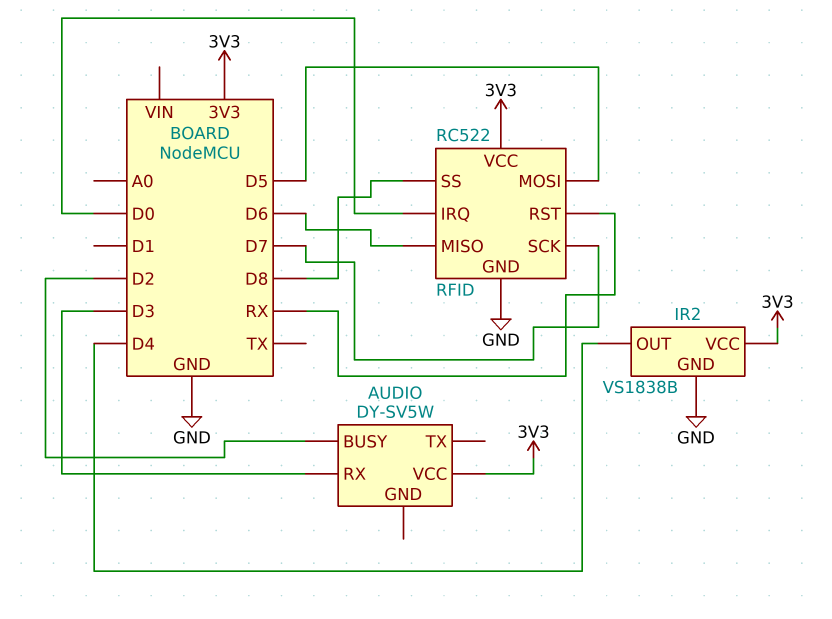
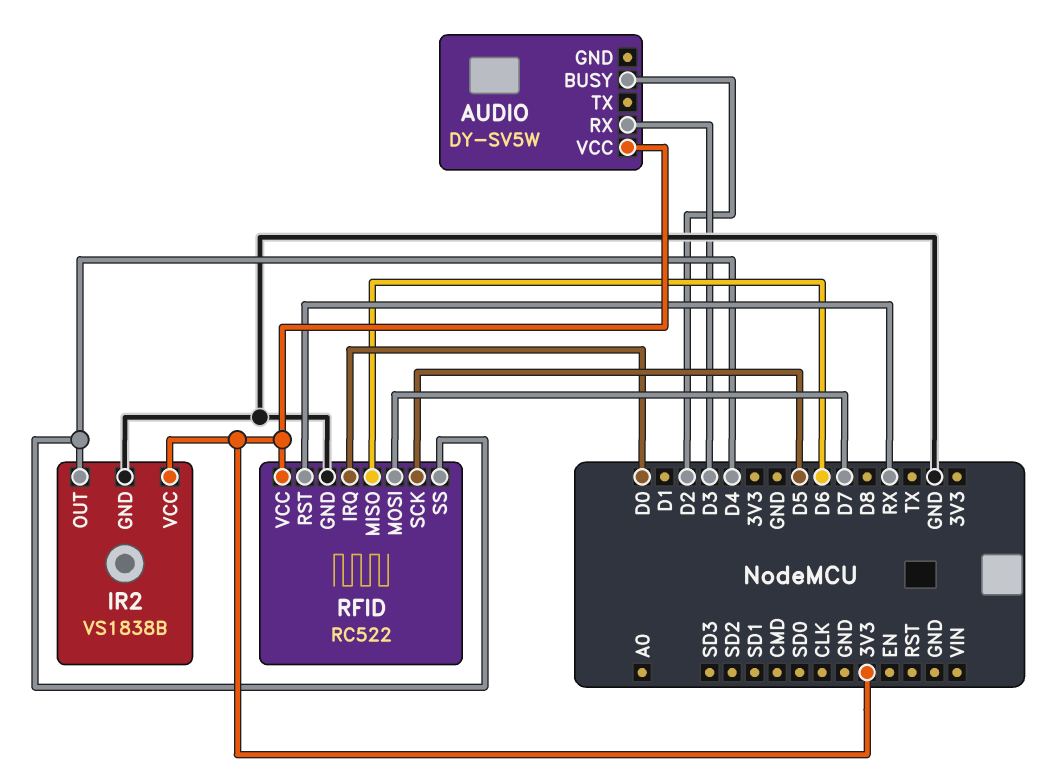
RFID pin MOSI: D5 -> D7
RFID pin SCK: D7 -> D5
RFID pin SS: D8 -> D4

